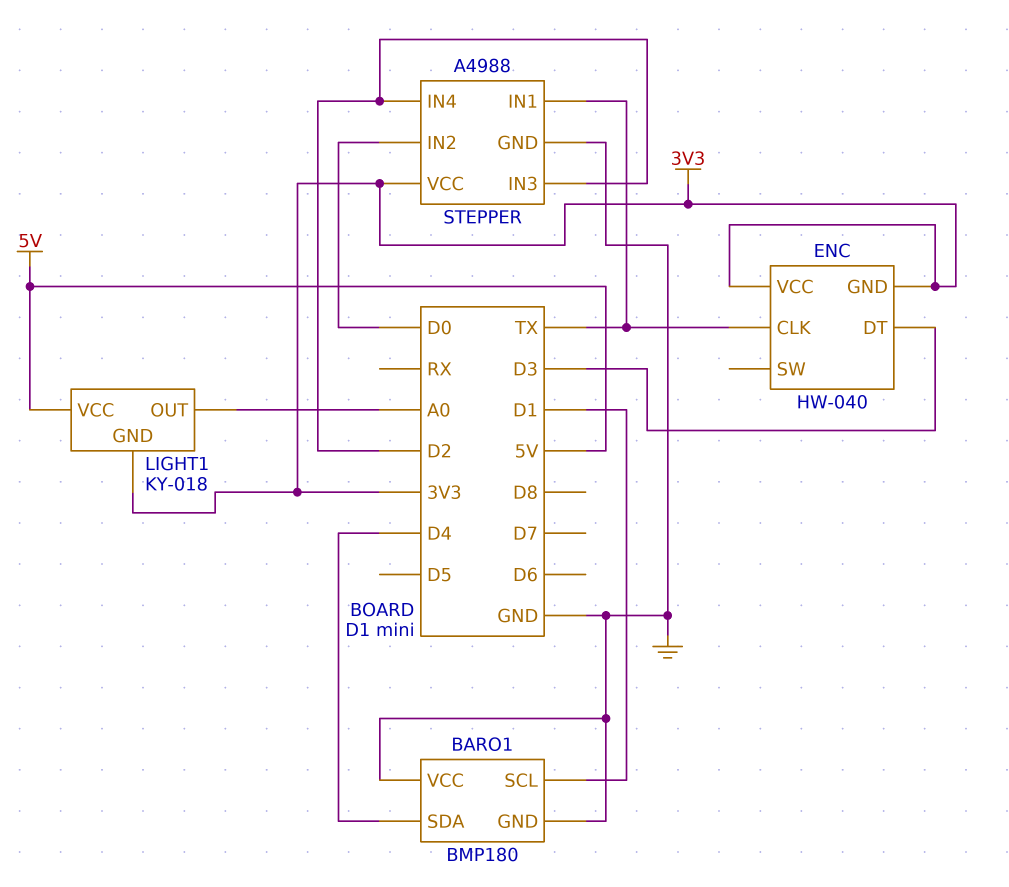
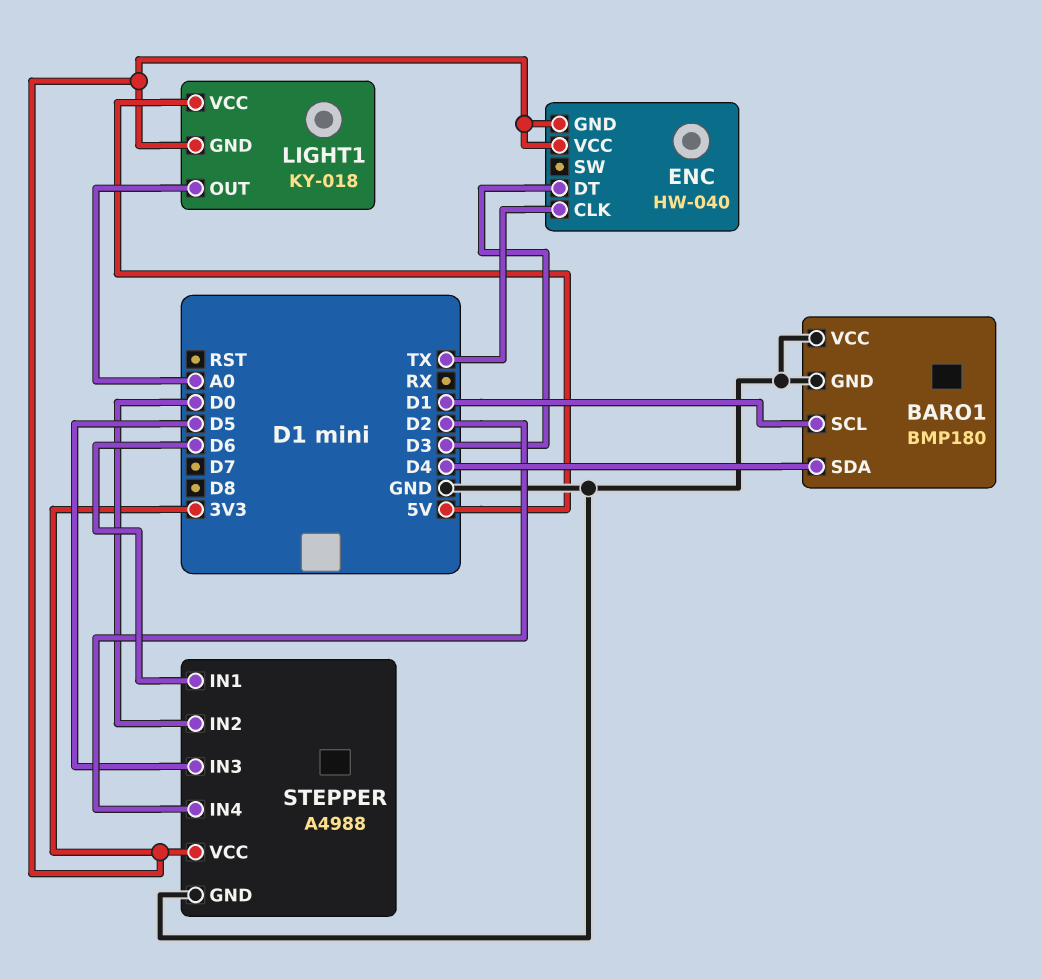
STEPPER pin IN1: TX -> D6
STEPPER pin IN3: D2 -> D5

